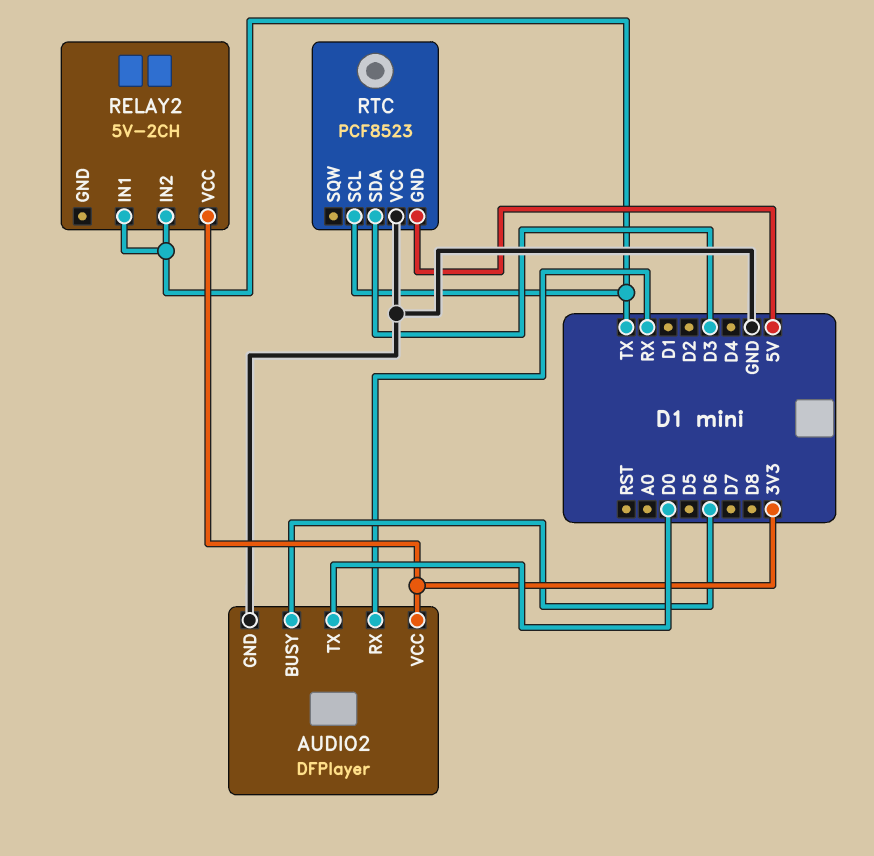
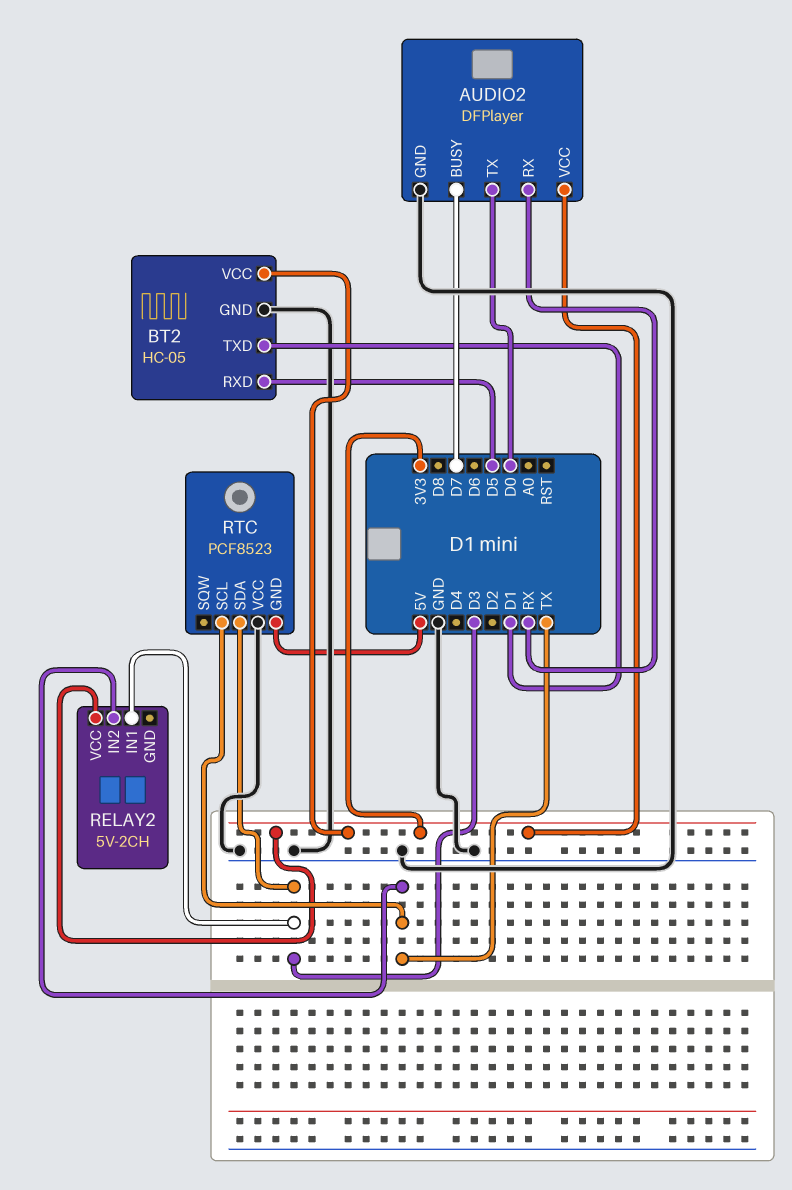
AUDIO2 pin BUSY: D6 -> D7
BT2: none -> HC-05
BT2 pin GND: none -> GND
BT2 pin RXD: none -> D5
BT2 pin TXD: none -> D1
BT2 pin VCC: none -> 3V3
RELAY2 pin IN1: TX -> D3

